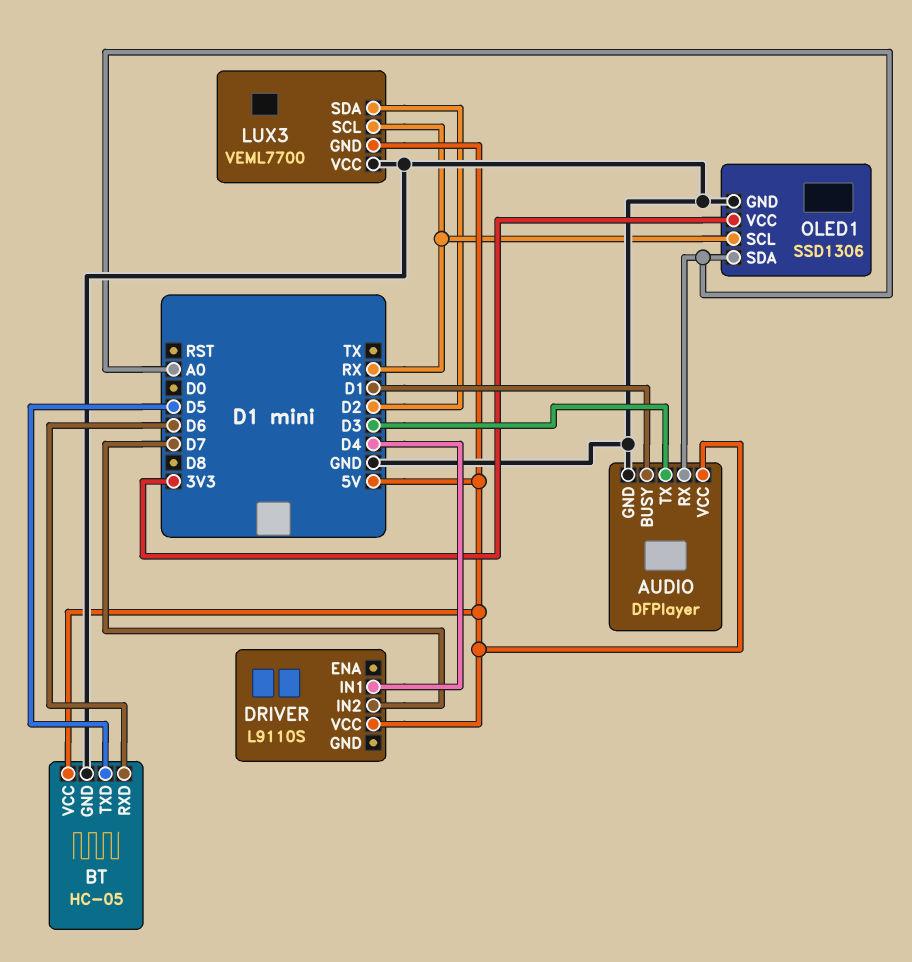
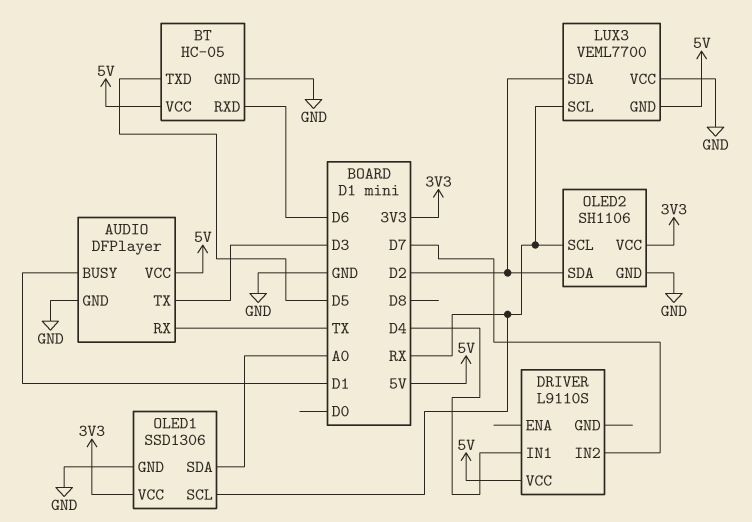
AUDIO pin RX: A0 -> TX
OLED2: none -> SH1106
OLED2 pin GND: none -> GND
OLED2 pin SCL: none -> RX
OLED2 pin SDA: none -> D2
OLED2 pin VCC: none -> 3V3

